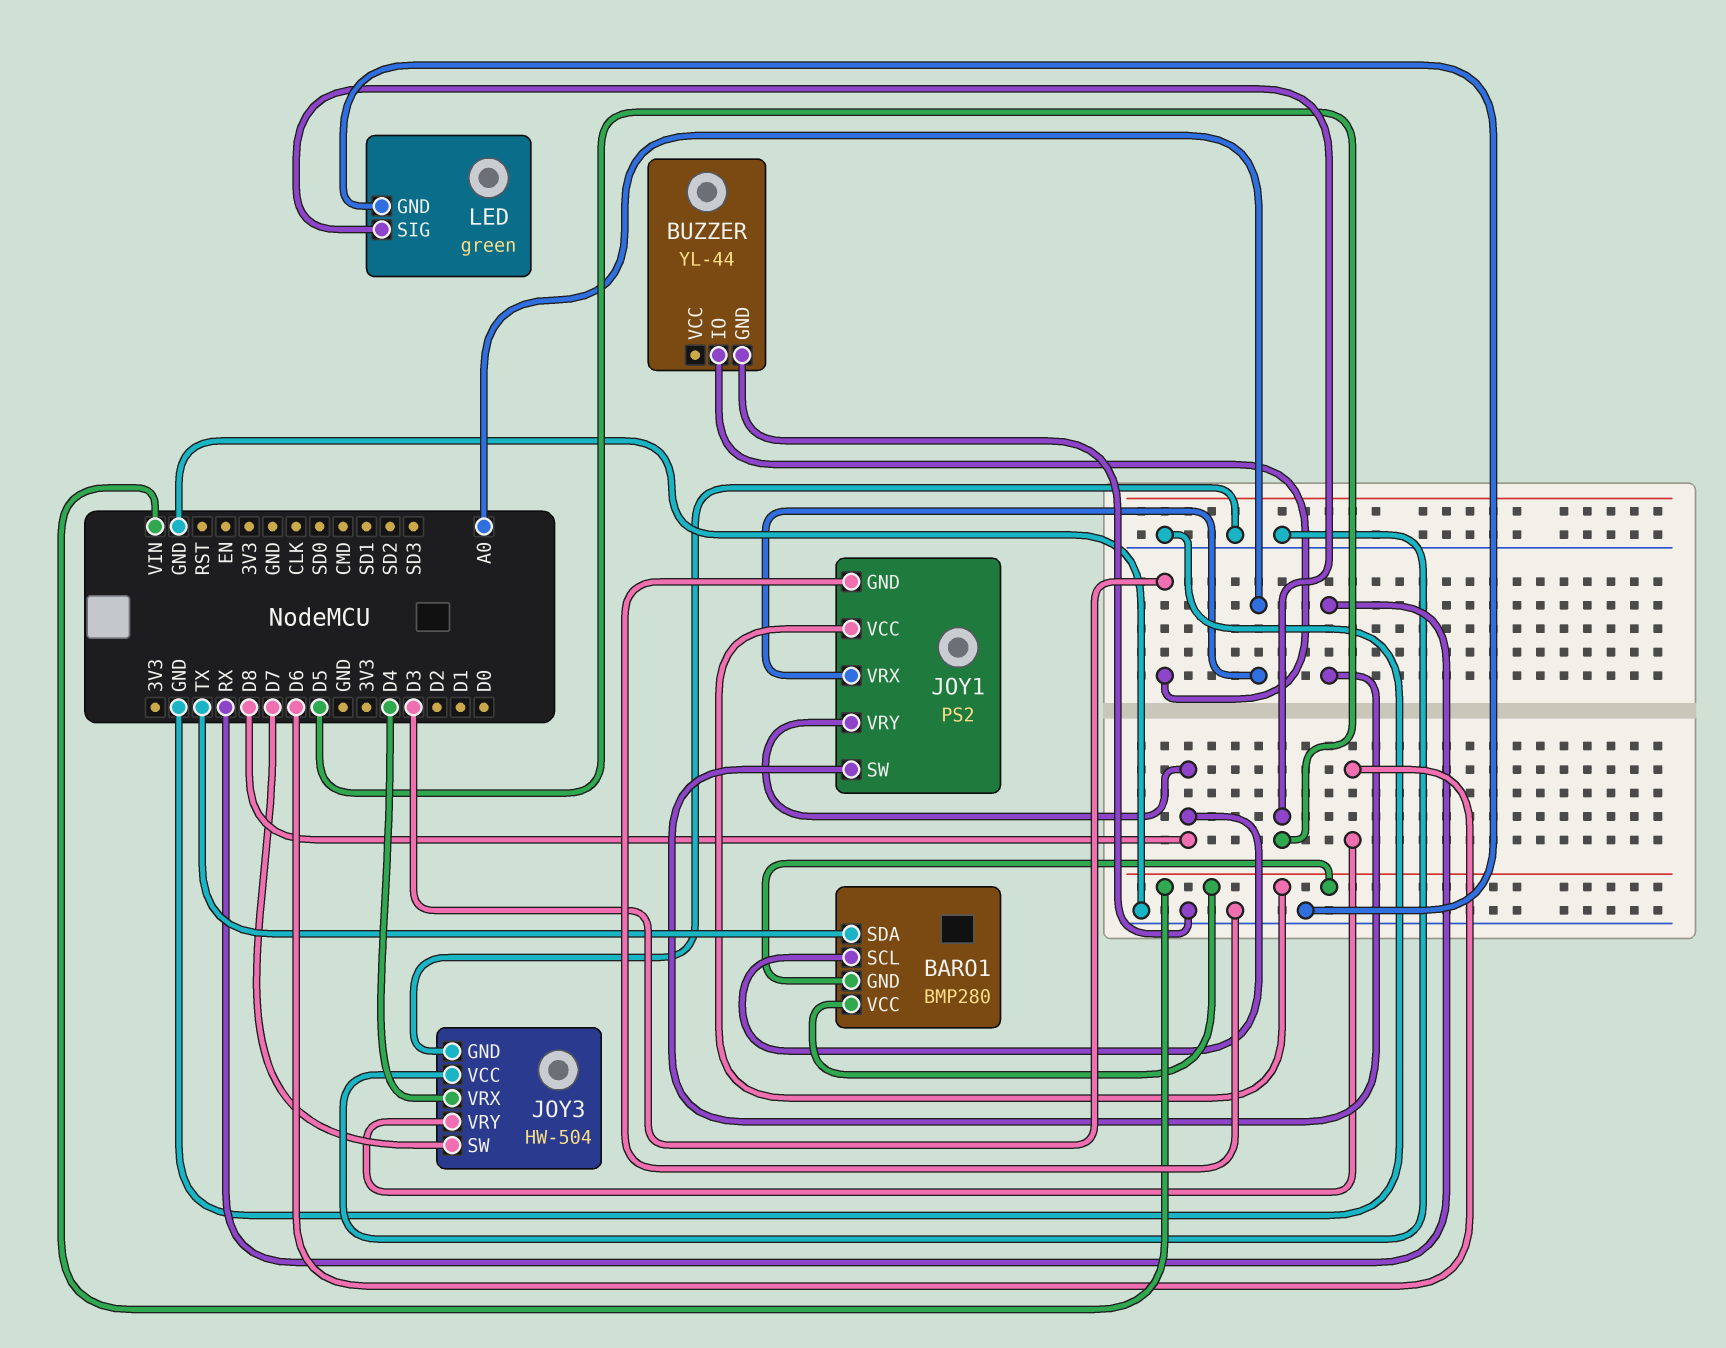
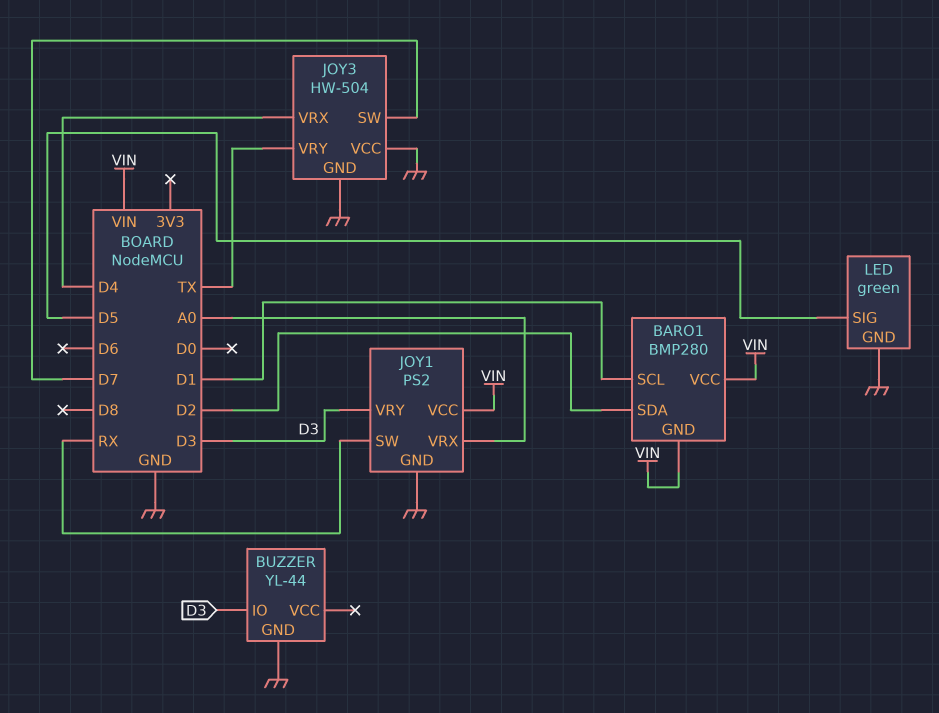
BARO1 pin SCL: D8 -> D1
BARO1 pin SDA: TX -> D2
JOY1 pin VRY: D8 -> D3
JOY3 pin VRY: D6 -> TX

